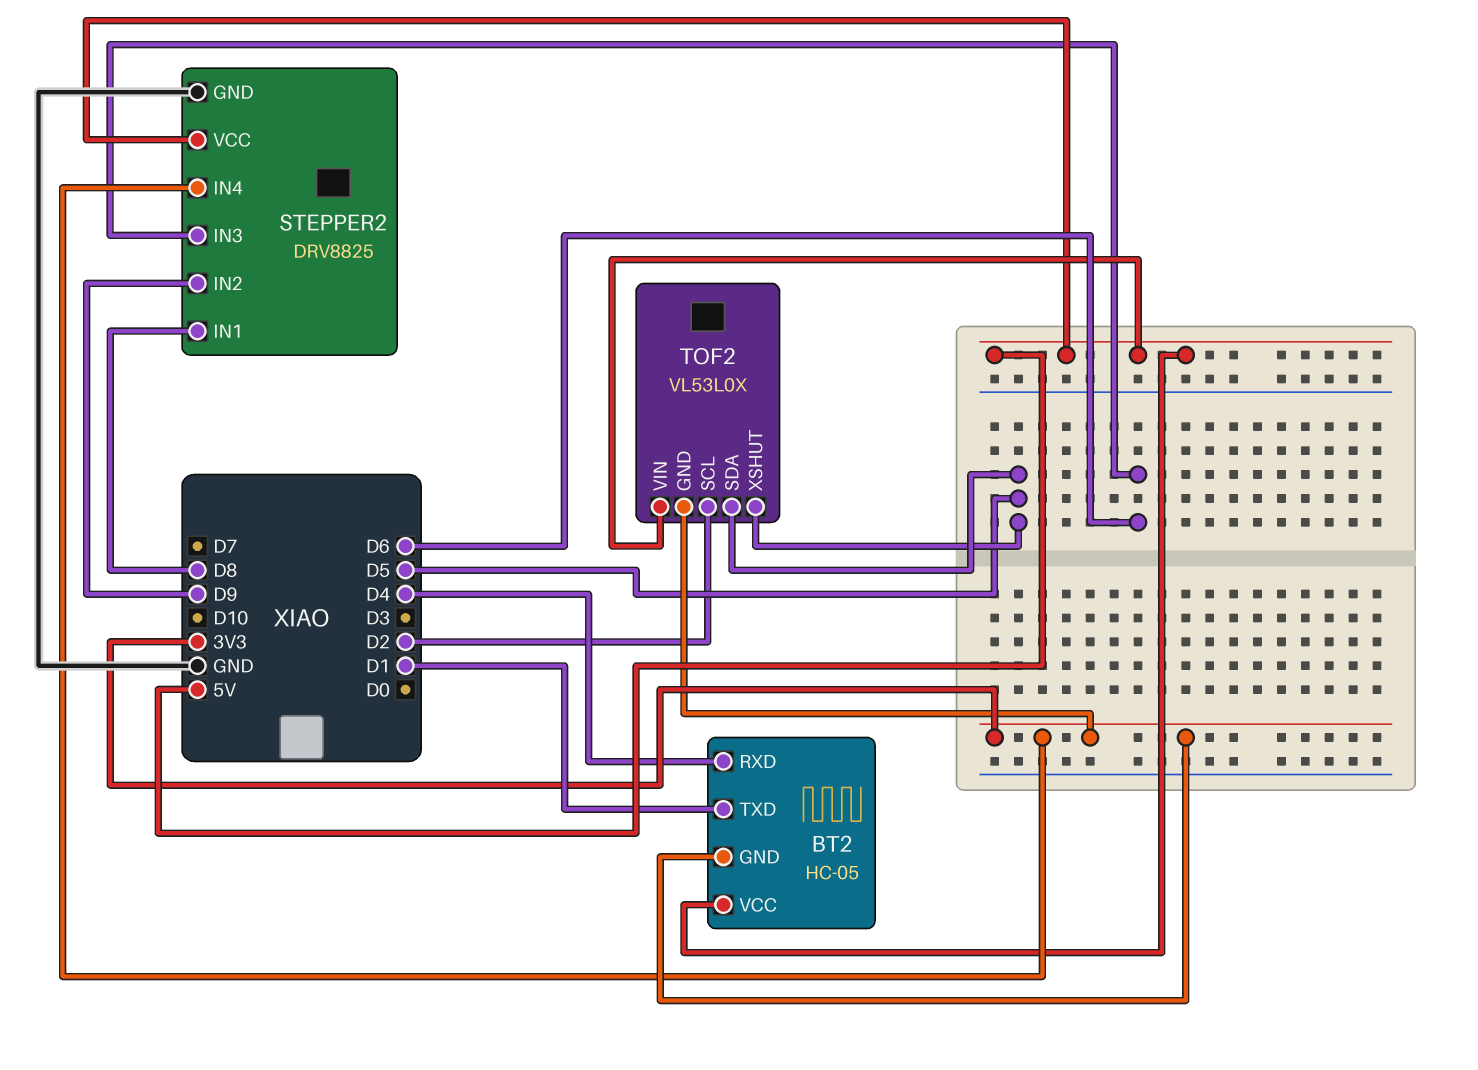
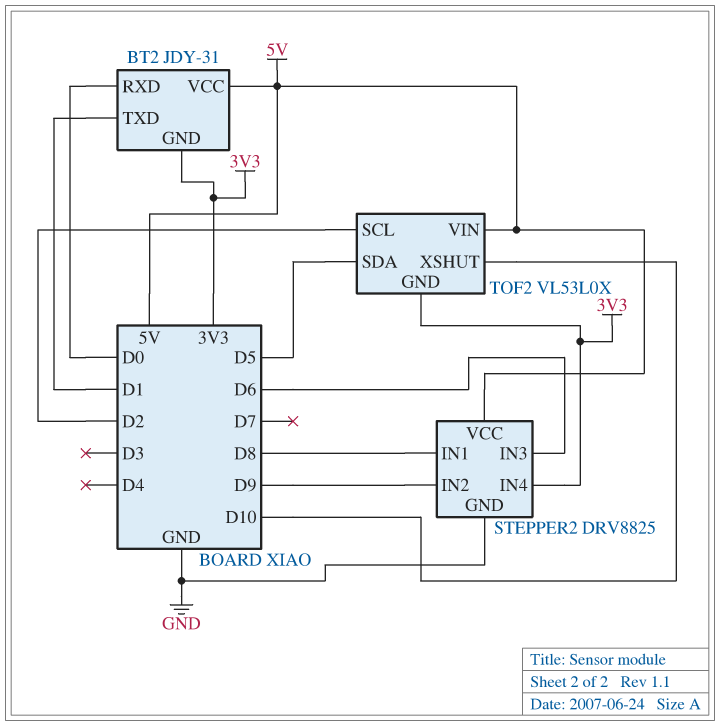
BT2: HC-05 -> JDY-31
BT2 pin RXD: D4 -> D0
TOF2 pin XSHUT: D5 -> D10

